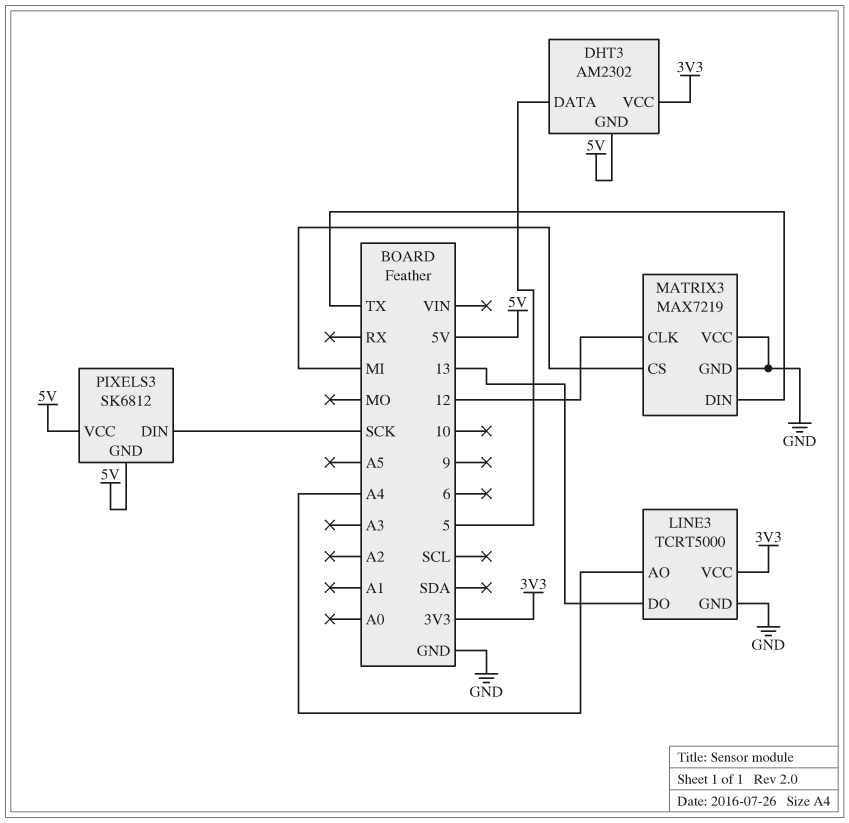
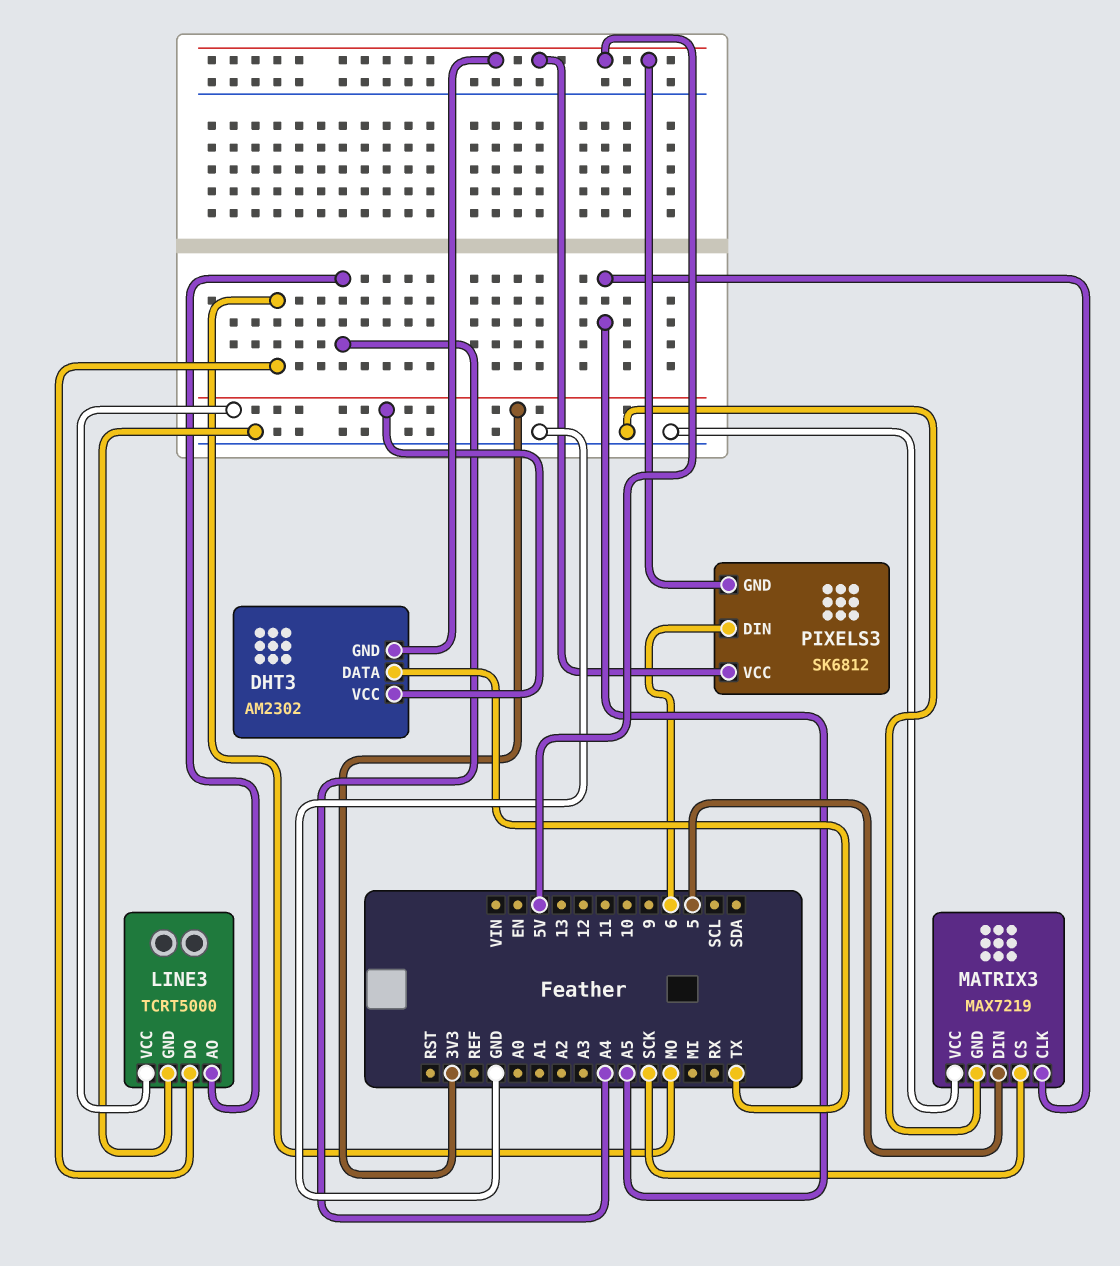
DHT3 pin DATA: 5 -> TX
LINE3 pin DO: 13 -> MO
MATRIX3 pin CLK: 12 -> A5
MATRIX3 pin CS: MI -> SCK
MATRIX3 pin DIN: TX -> 5
PIXELS3 pin DIN: SCK -> 6

